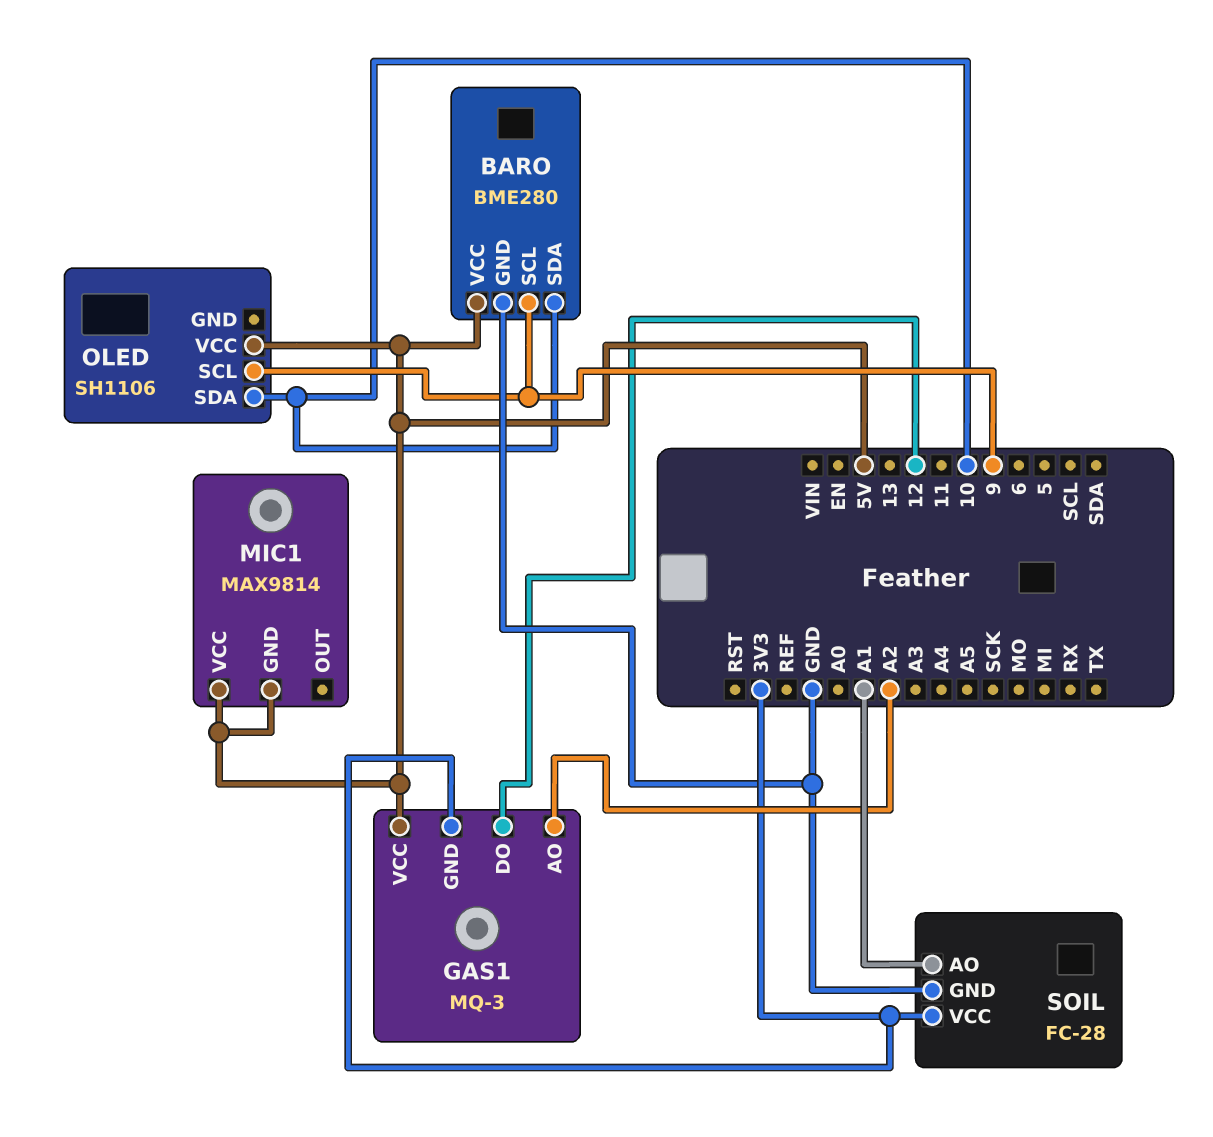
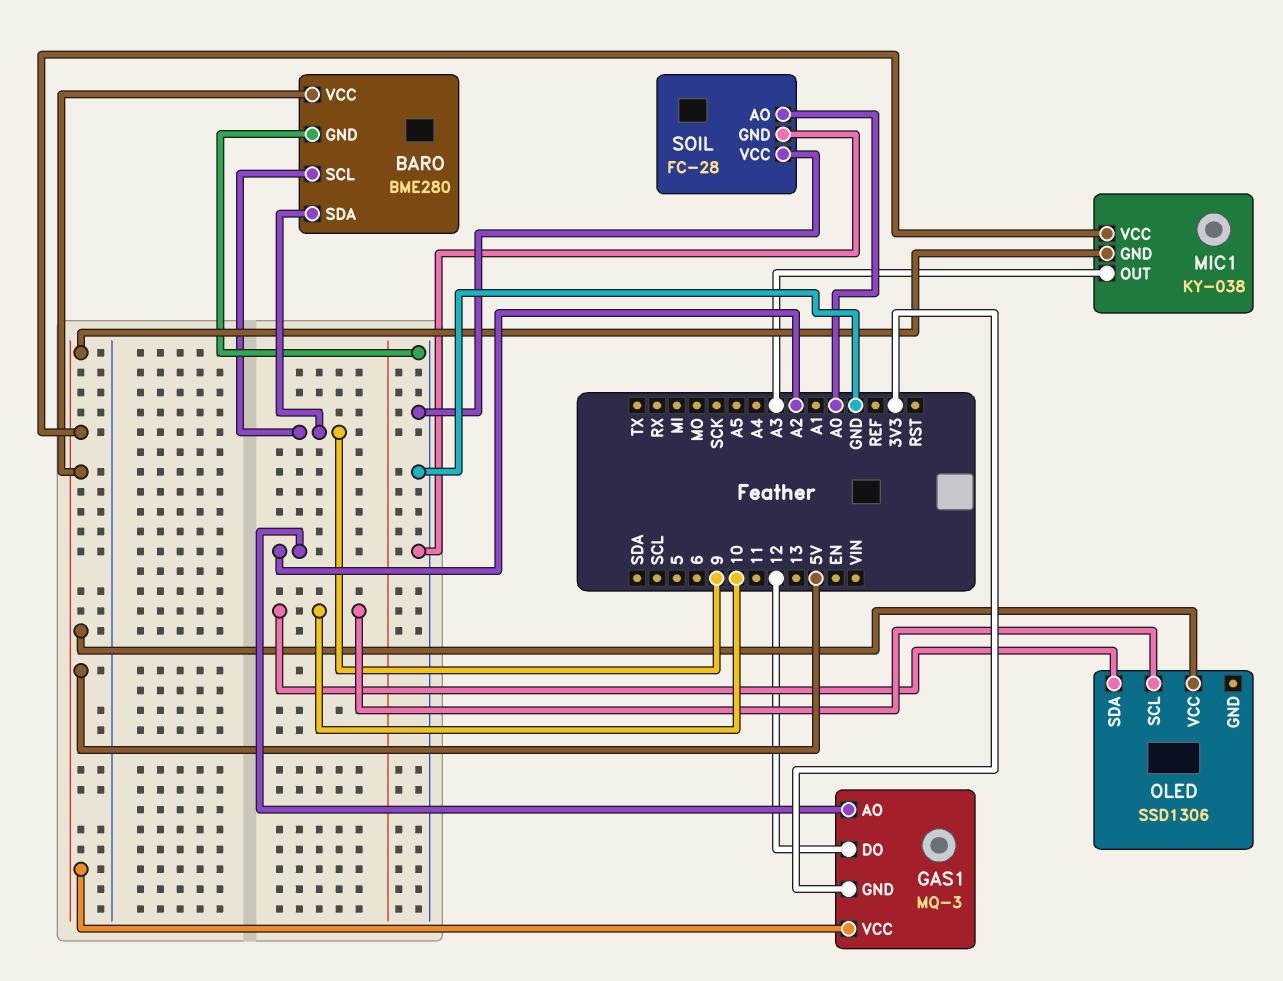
BARO pin SDA: 10 -> 9
MIC1: MAX9814 -> KY-038
MIC1 pin OUT: none -> A3
OLED: SH1106 -> SSD1306
OLED pin SCL: 9 -> 10
SOIL pin AO: A1 -> A0
SOIL pin VCC: 3V3 -> GND

